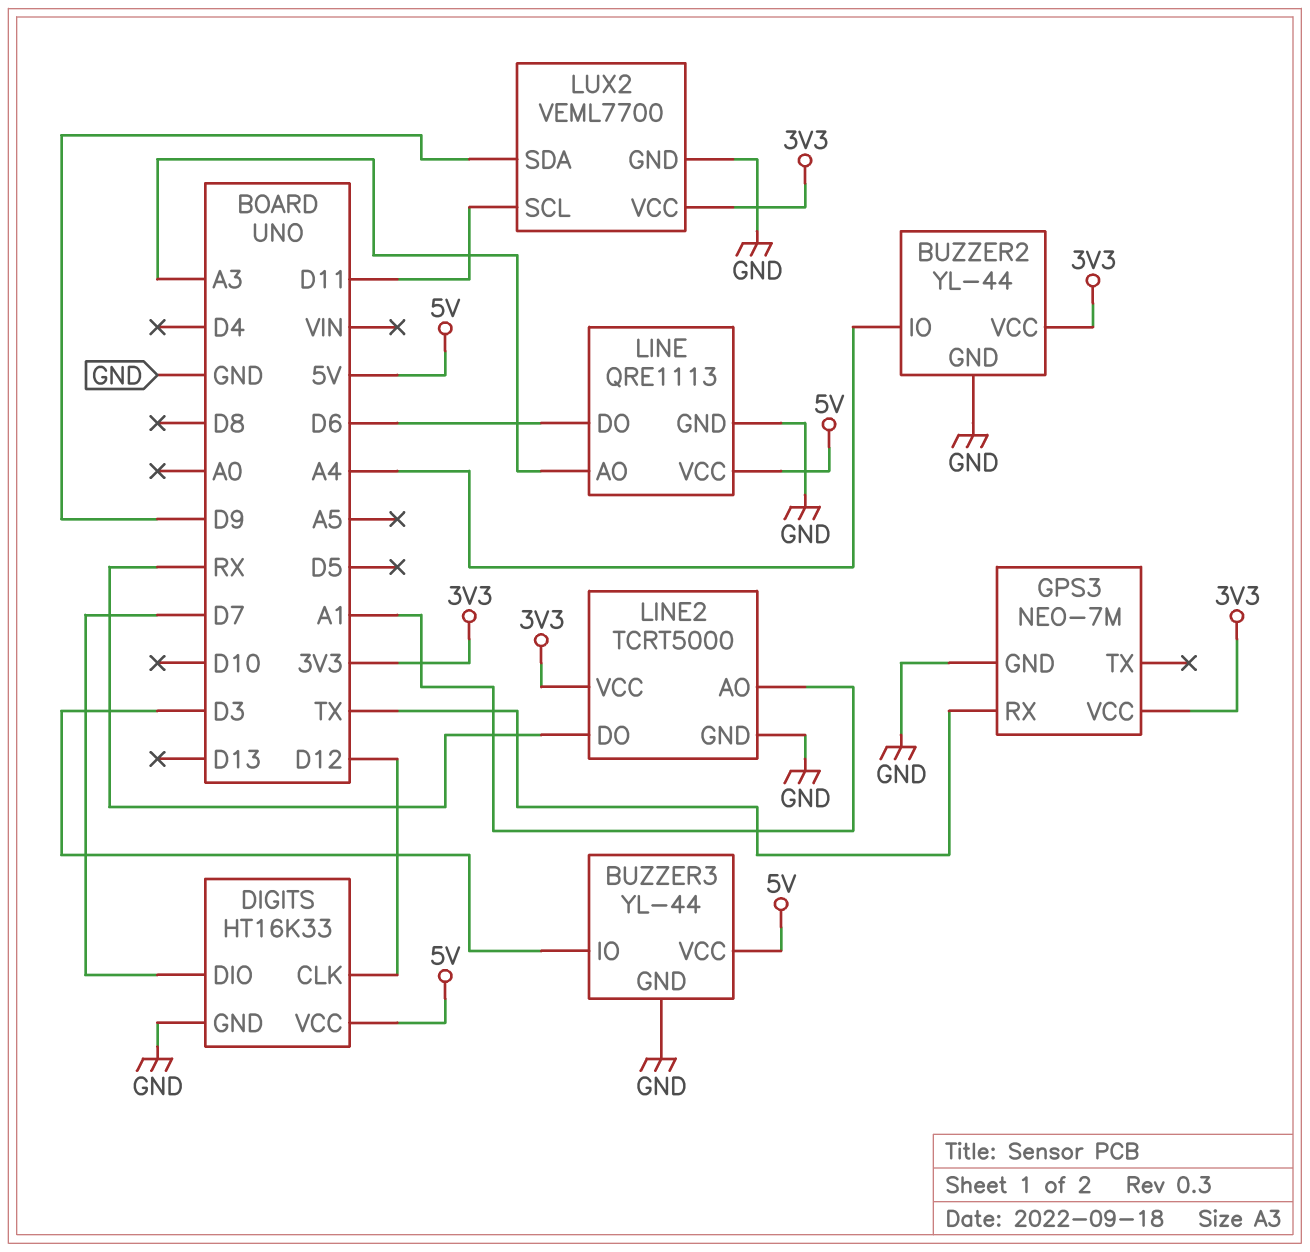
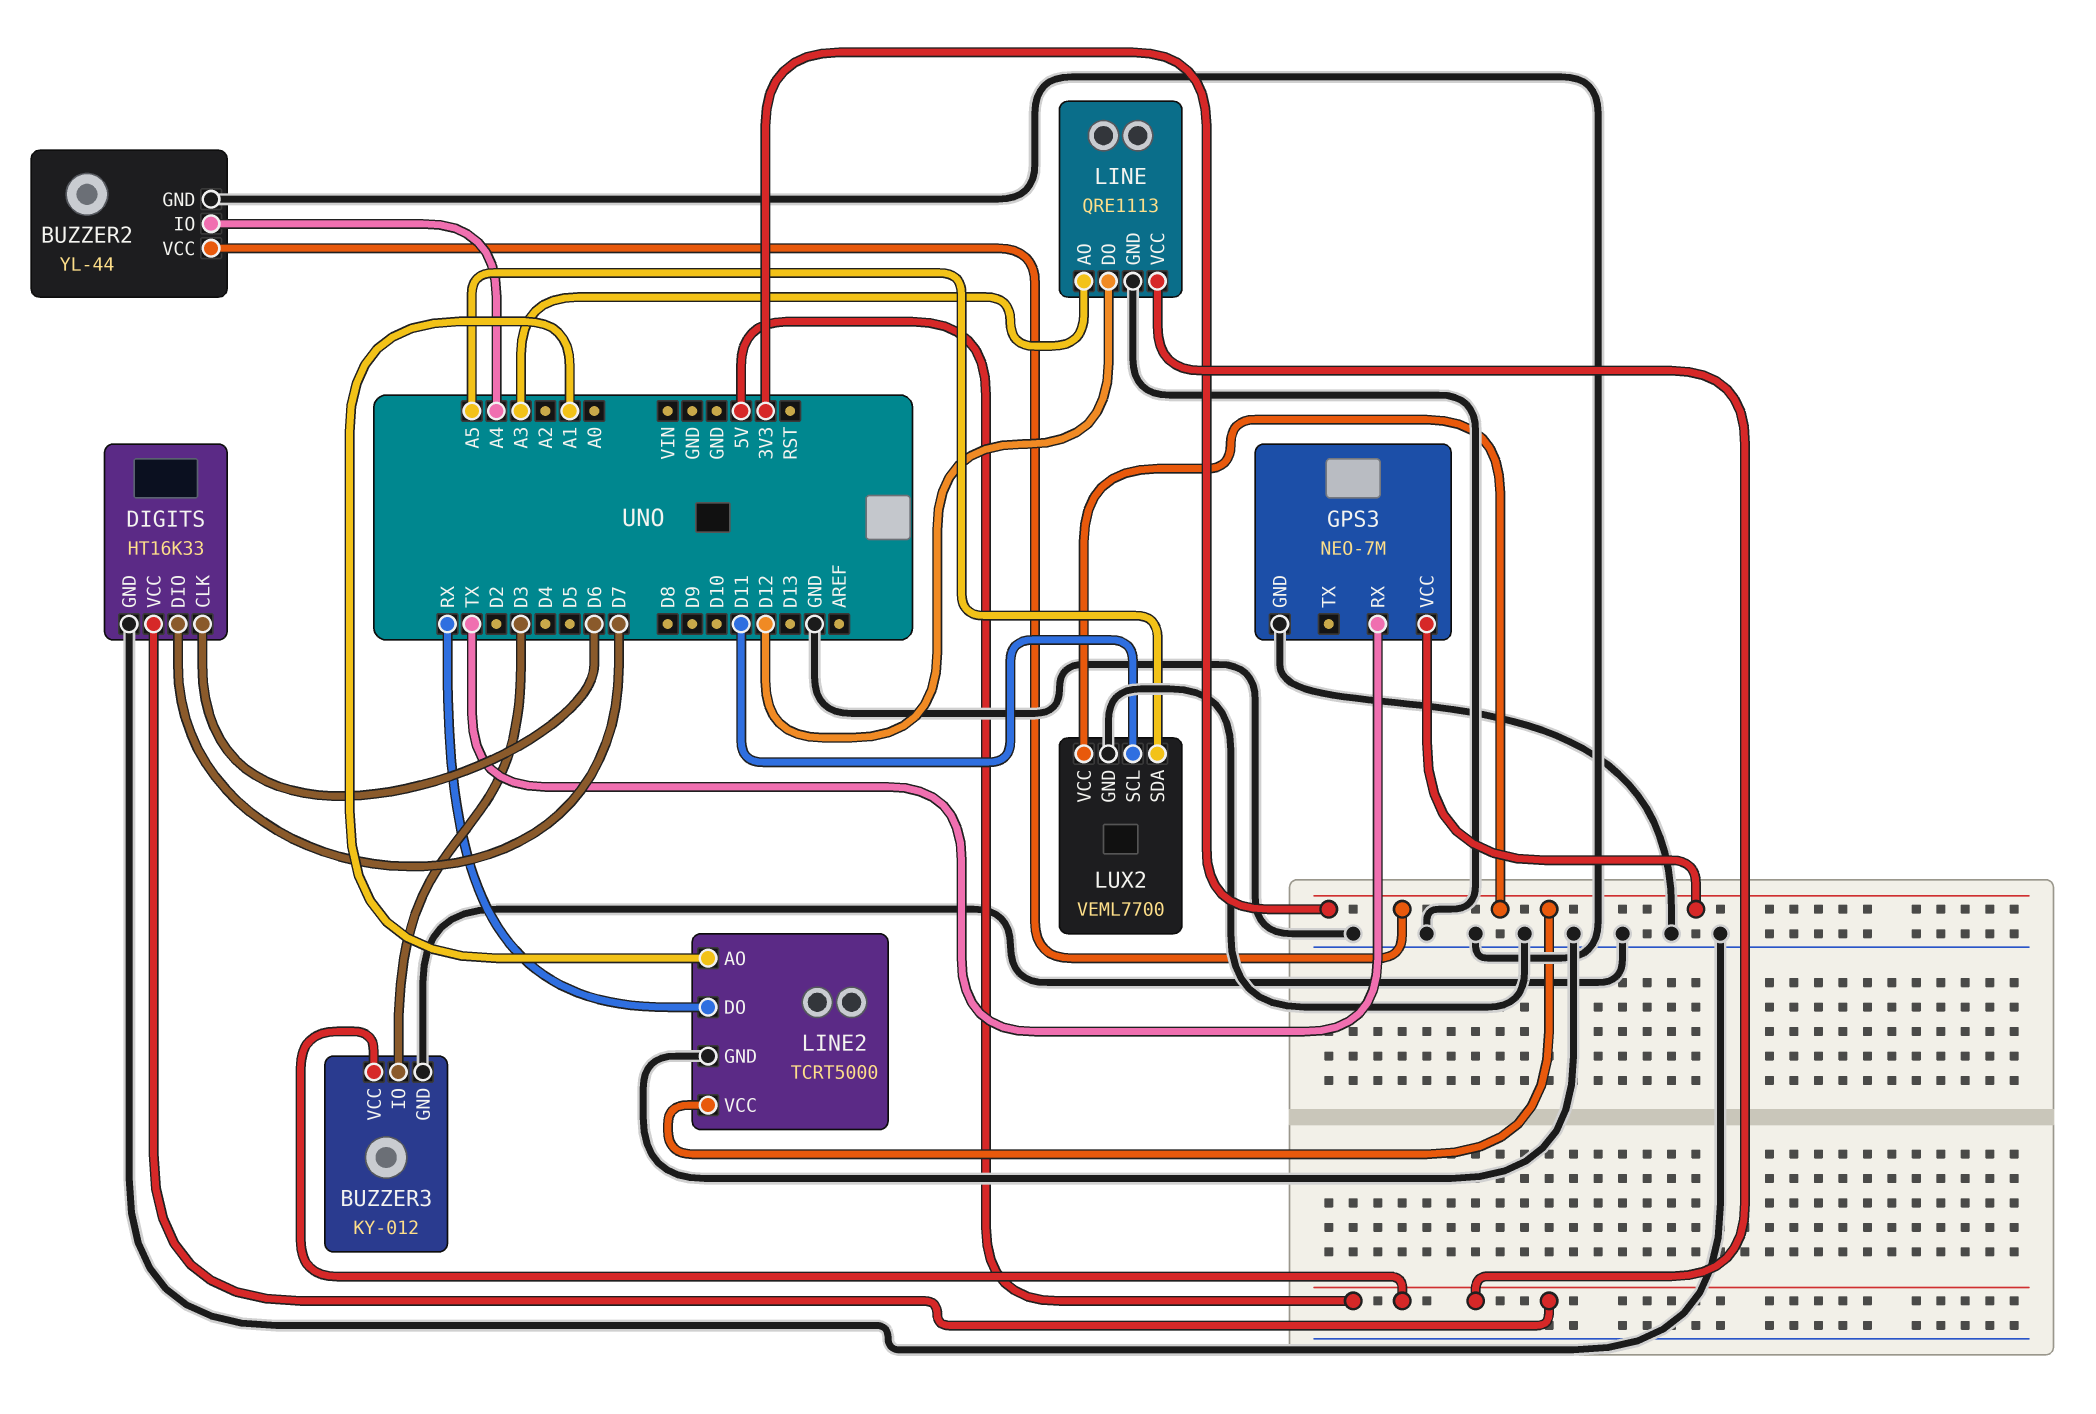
BUZZER3: YL-44 -> KY-012
DIGITS pin CLK: D12 -> D6
LINE pin DO: D6 -> D12
LUX2 pin SDA: D9 -> A5

